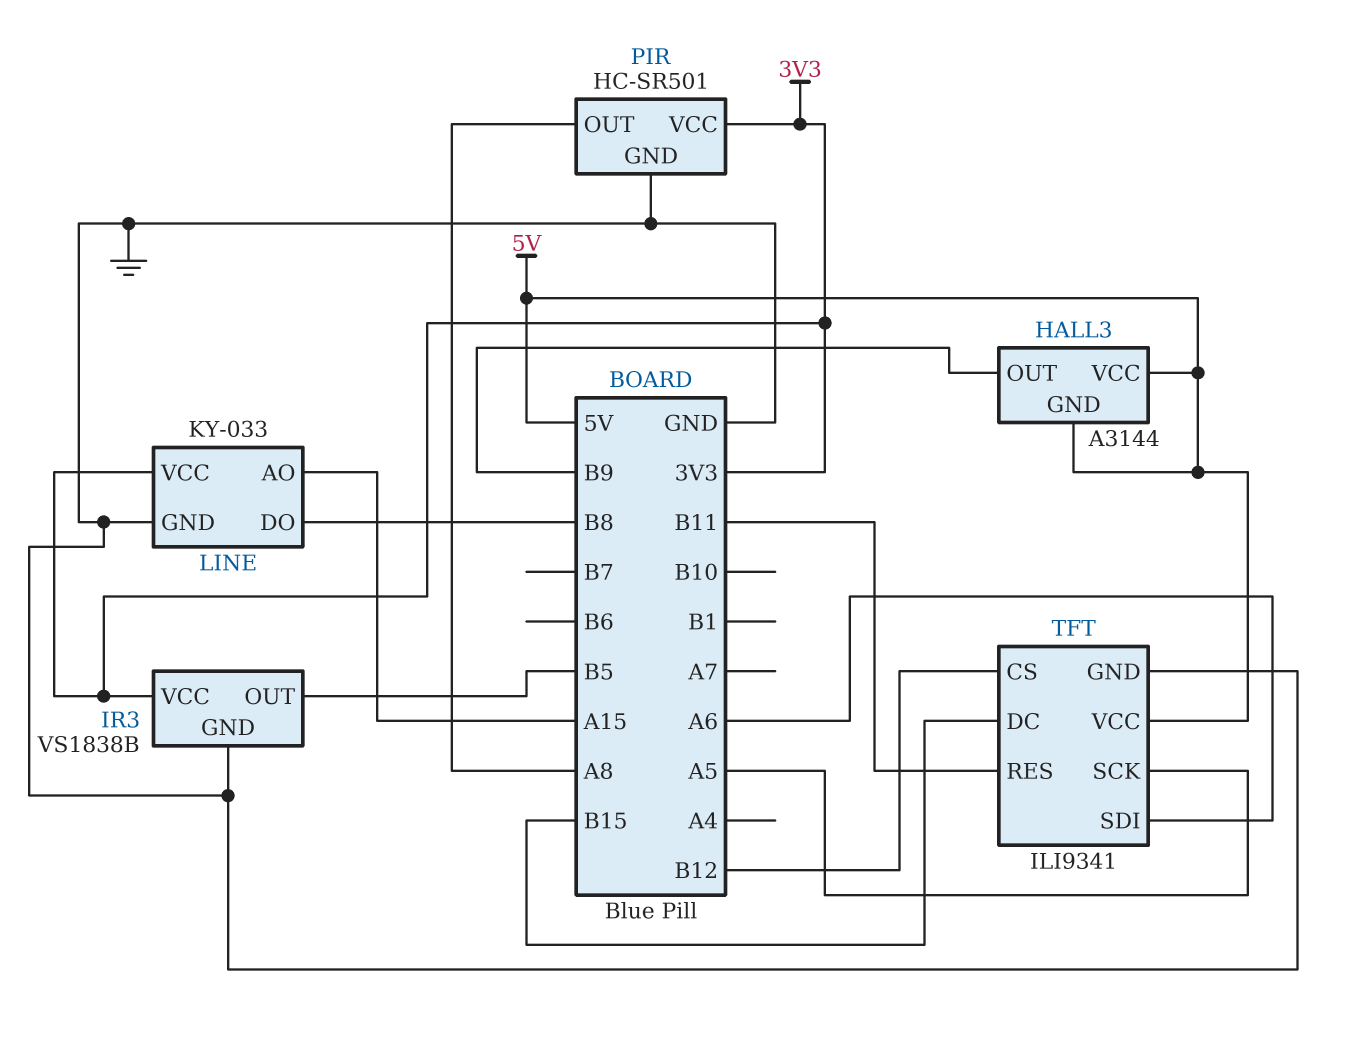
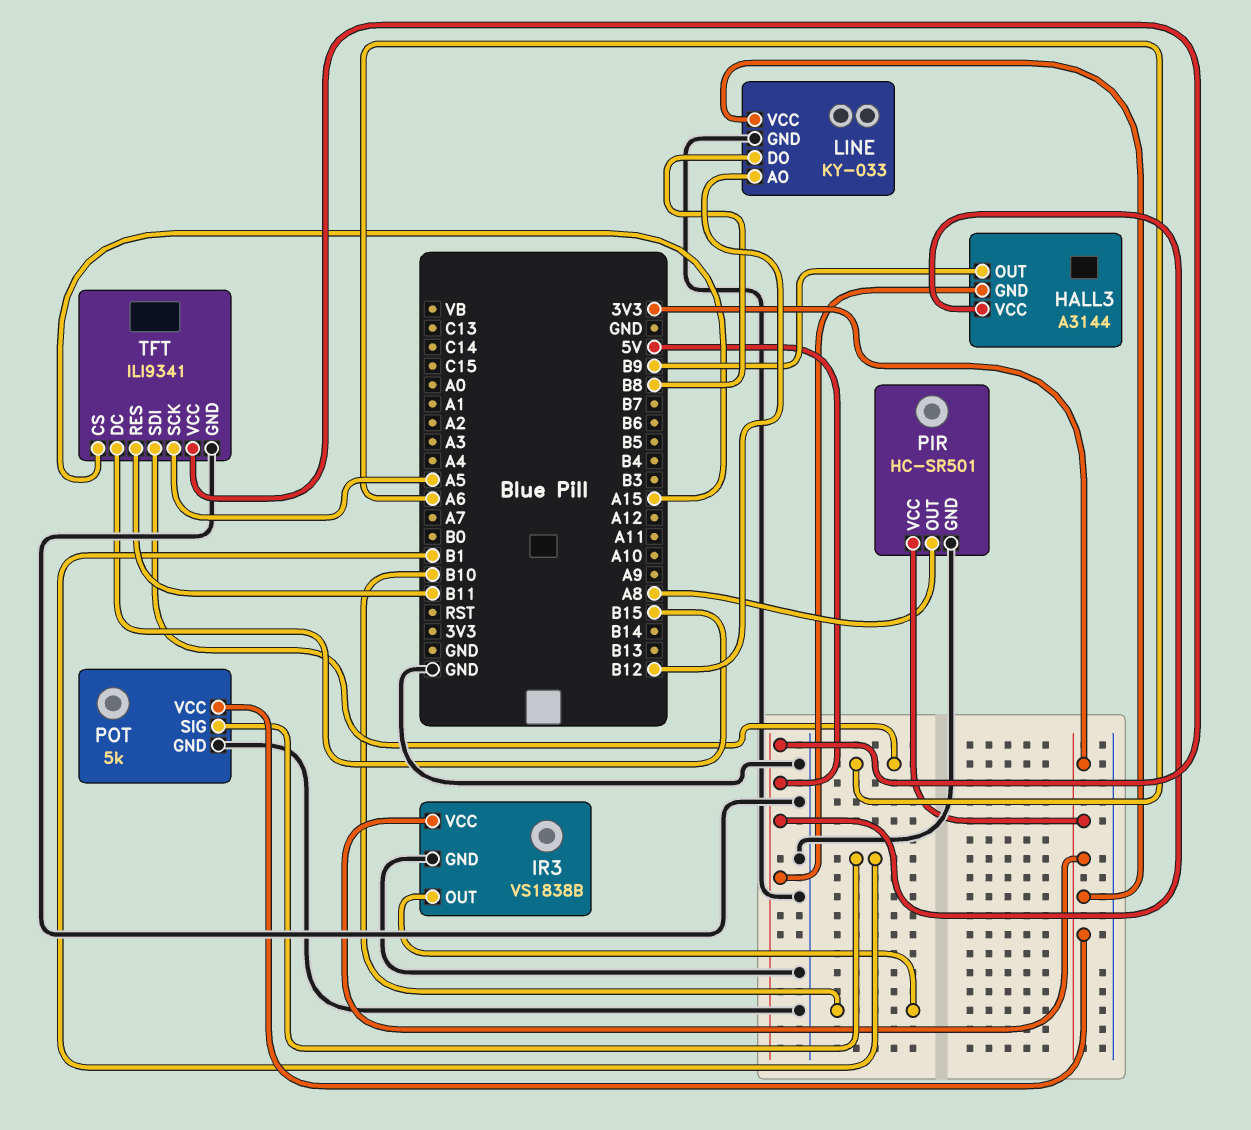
IR3 pin OUT: B5 -> B10
LINE pin AO: A15 -> B12
POT: none -> 5k
POT pin GND: none -> GND
POT pin SIG: none -> B1
POT pin VCC: none -> 3V3
TFT pin CS: B12 -> A15

